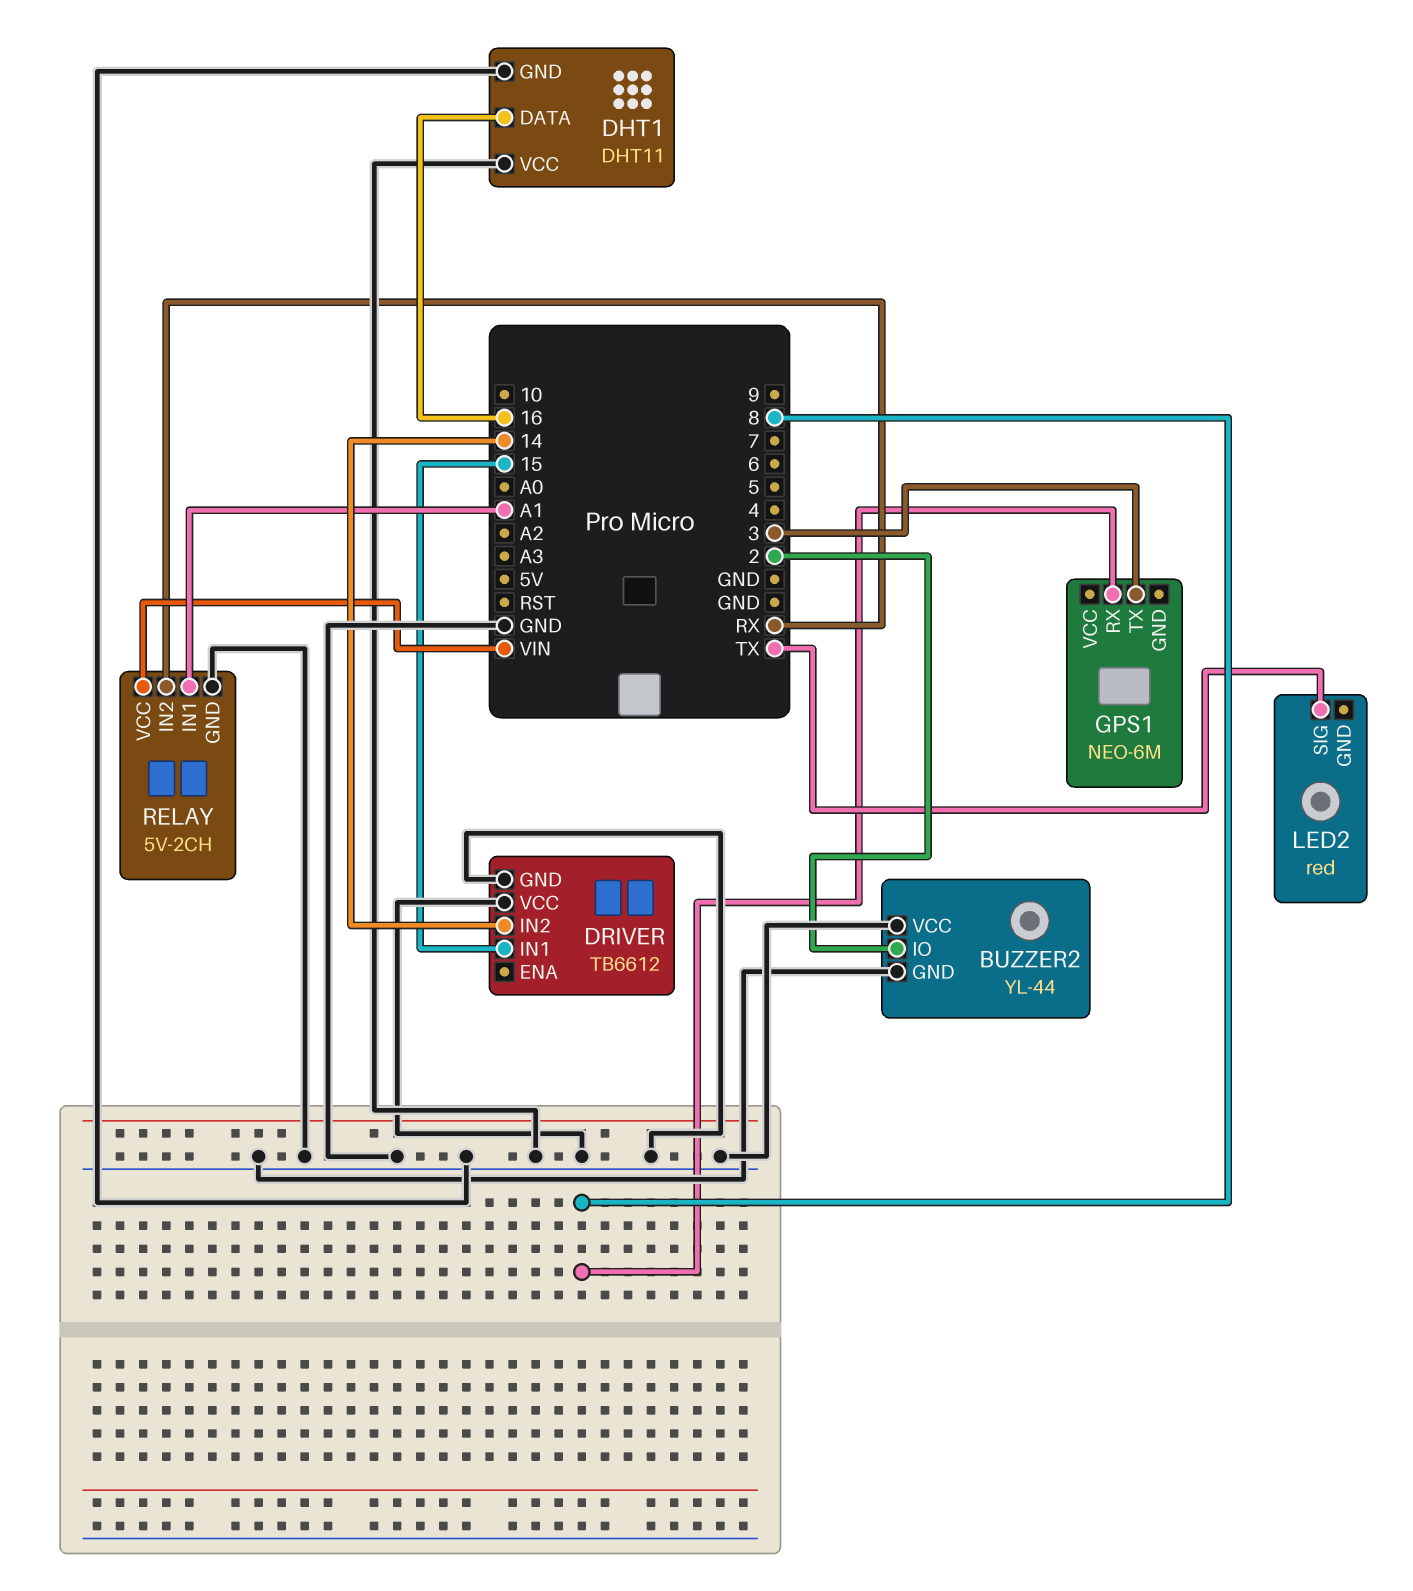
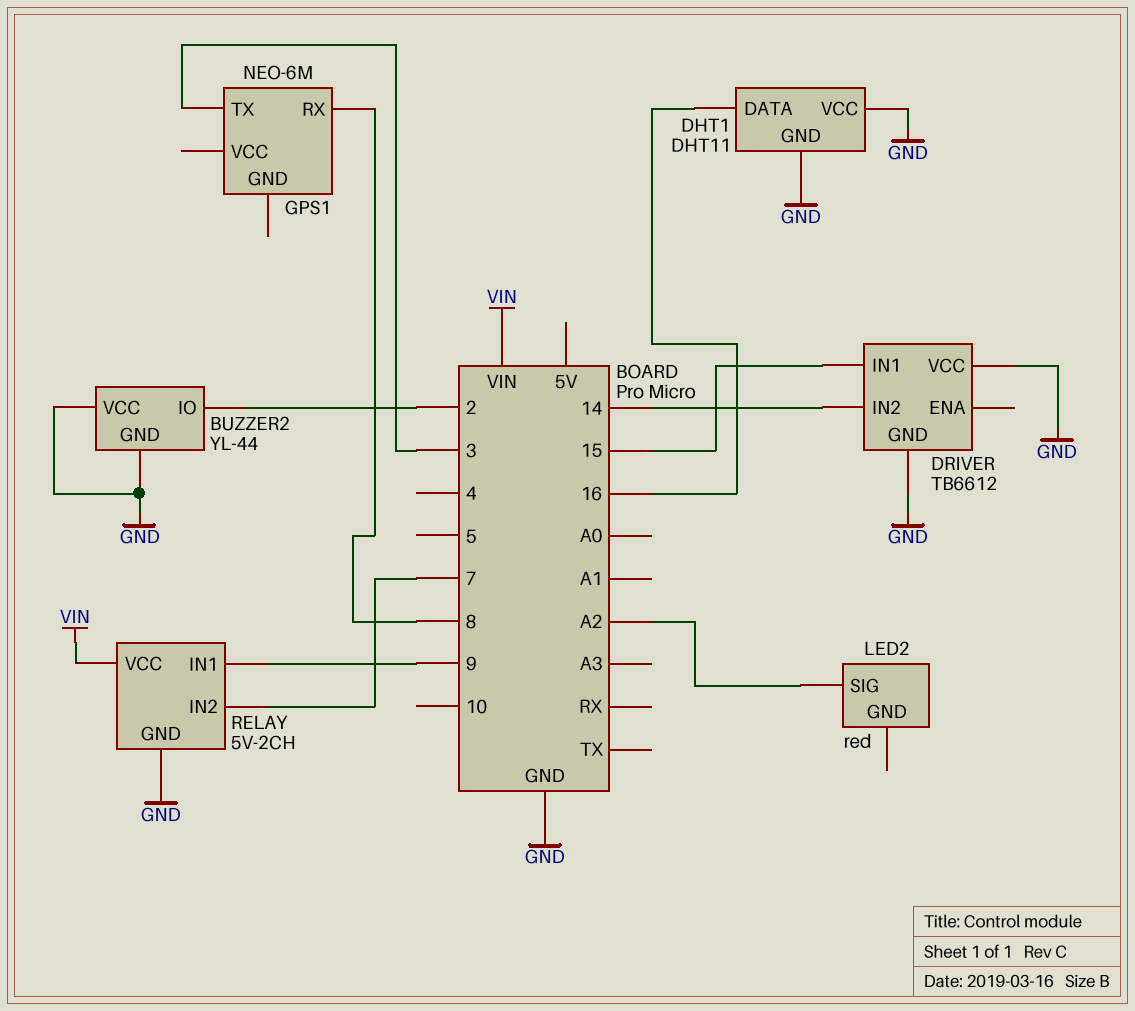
LED2 pin SIG: TX -> A2
RELAY pin IN1: A1 -> 9
RELAY pin IN2: RX -> 7

